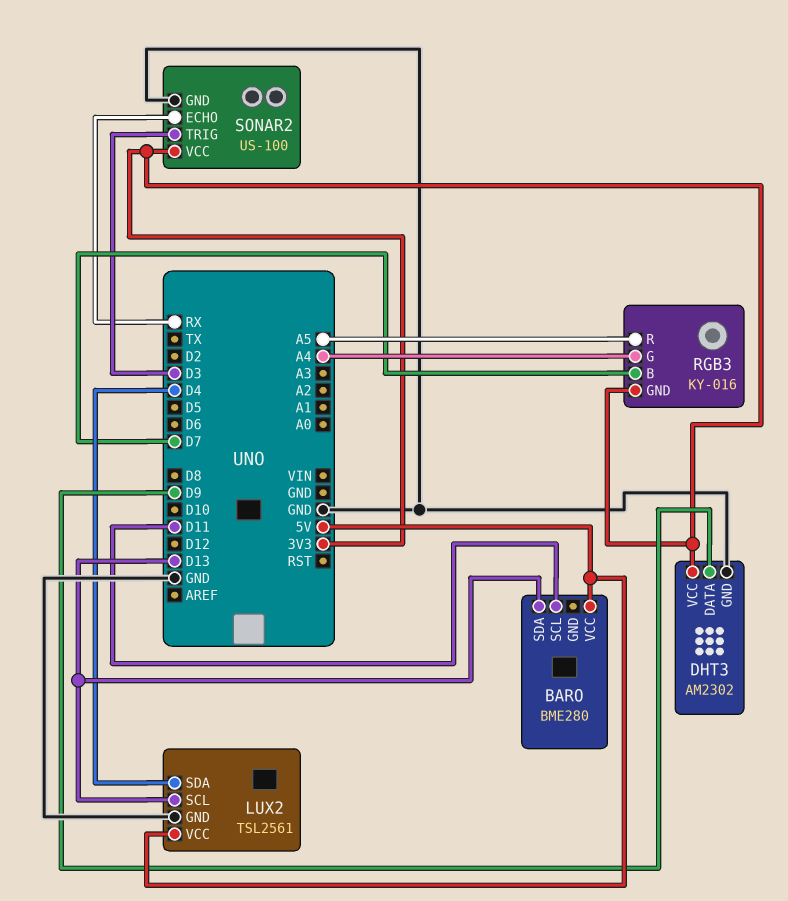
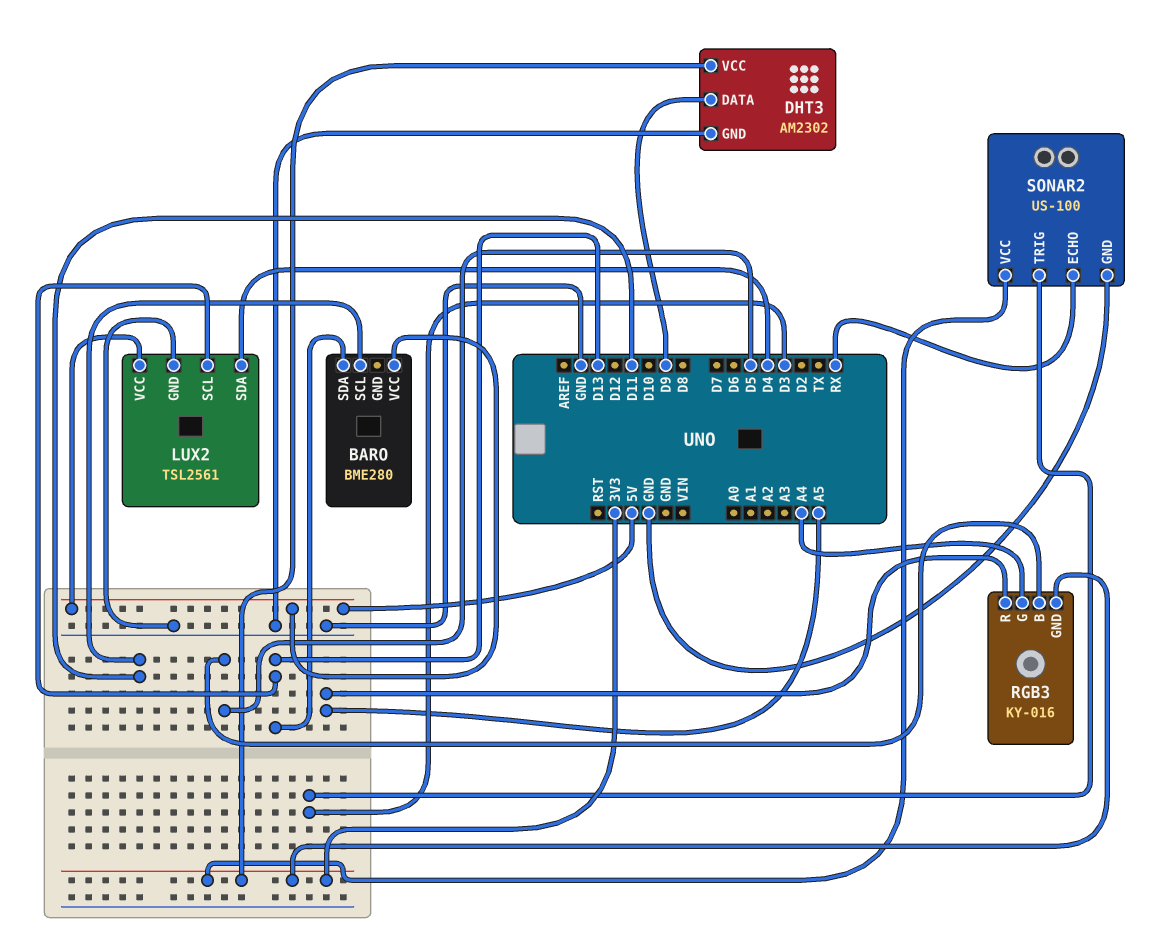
RGB3 pin B: D7 -> D5

